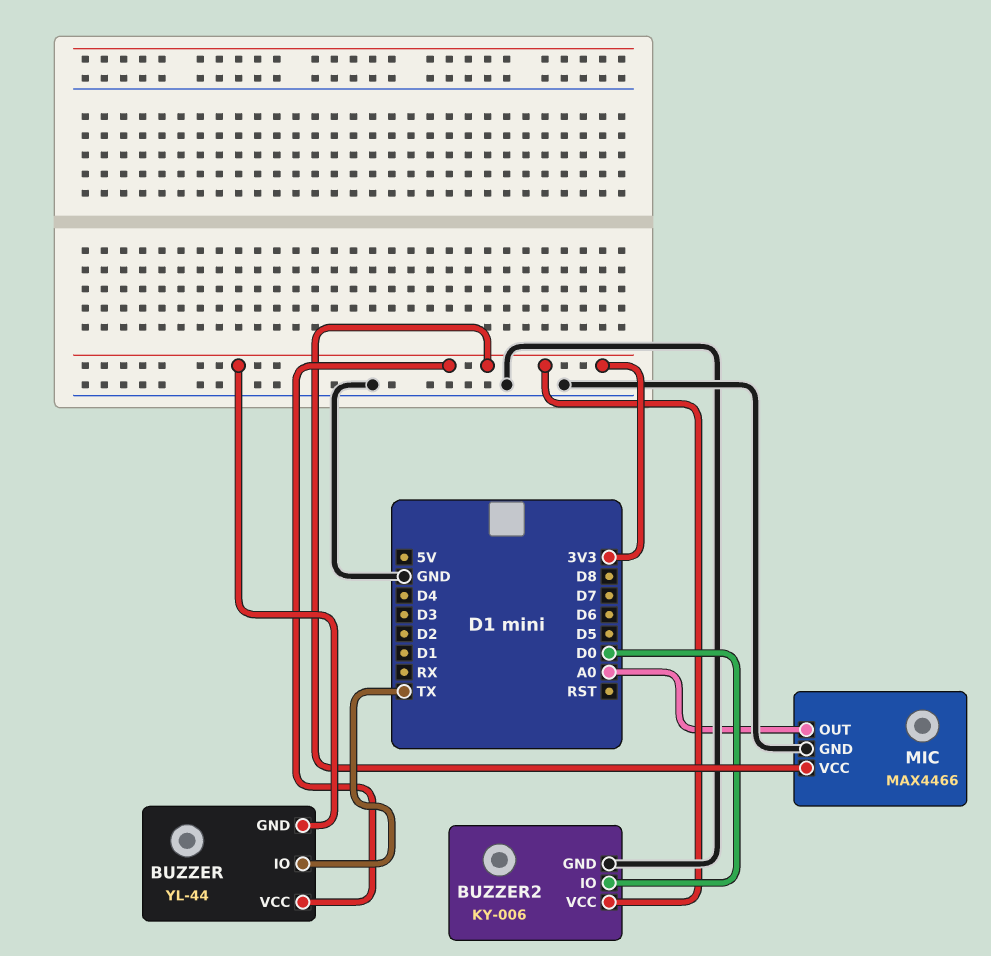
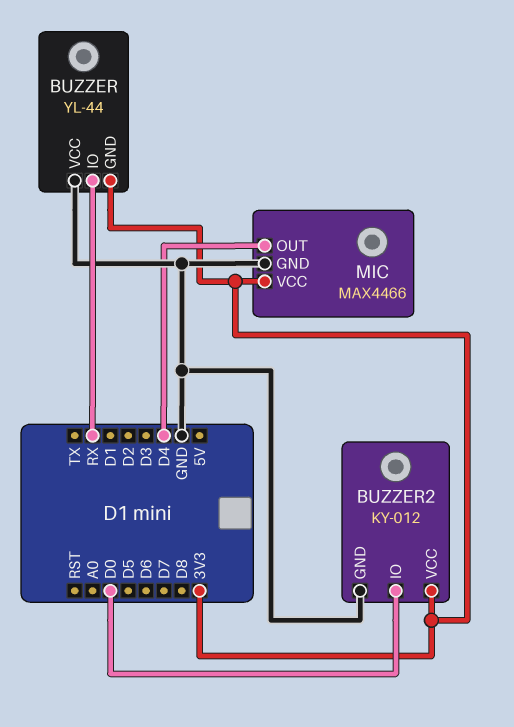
BUZZER pin IO: TX -> RX
BUZZER pin VCC: 3V3 -> GND
BUZZER2: KY-006 -> KY-012
MIC pin OUT: A0 -> D4

